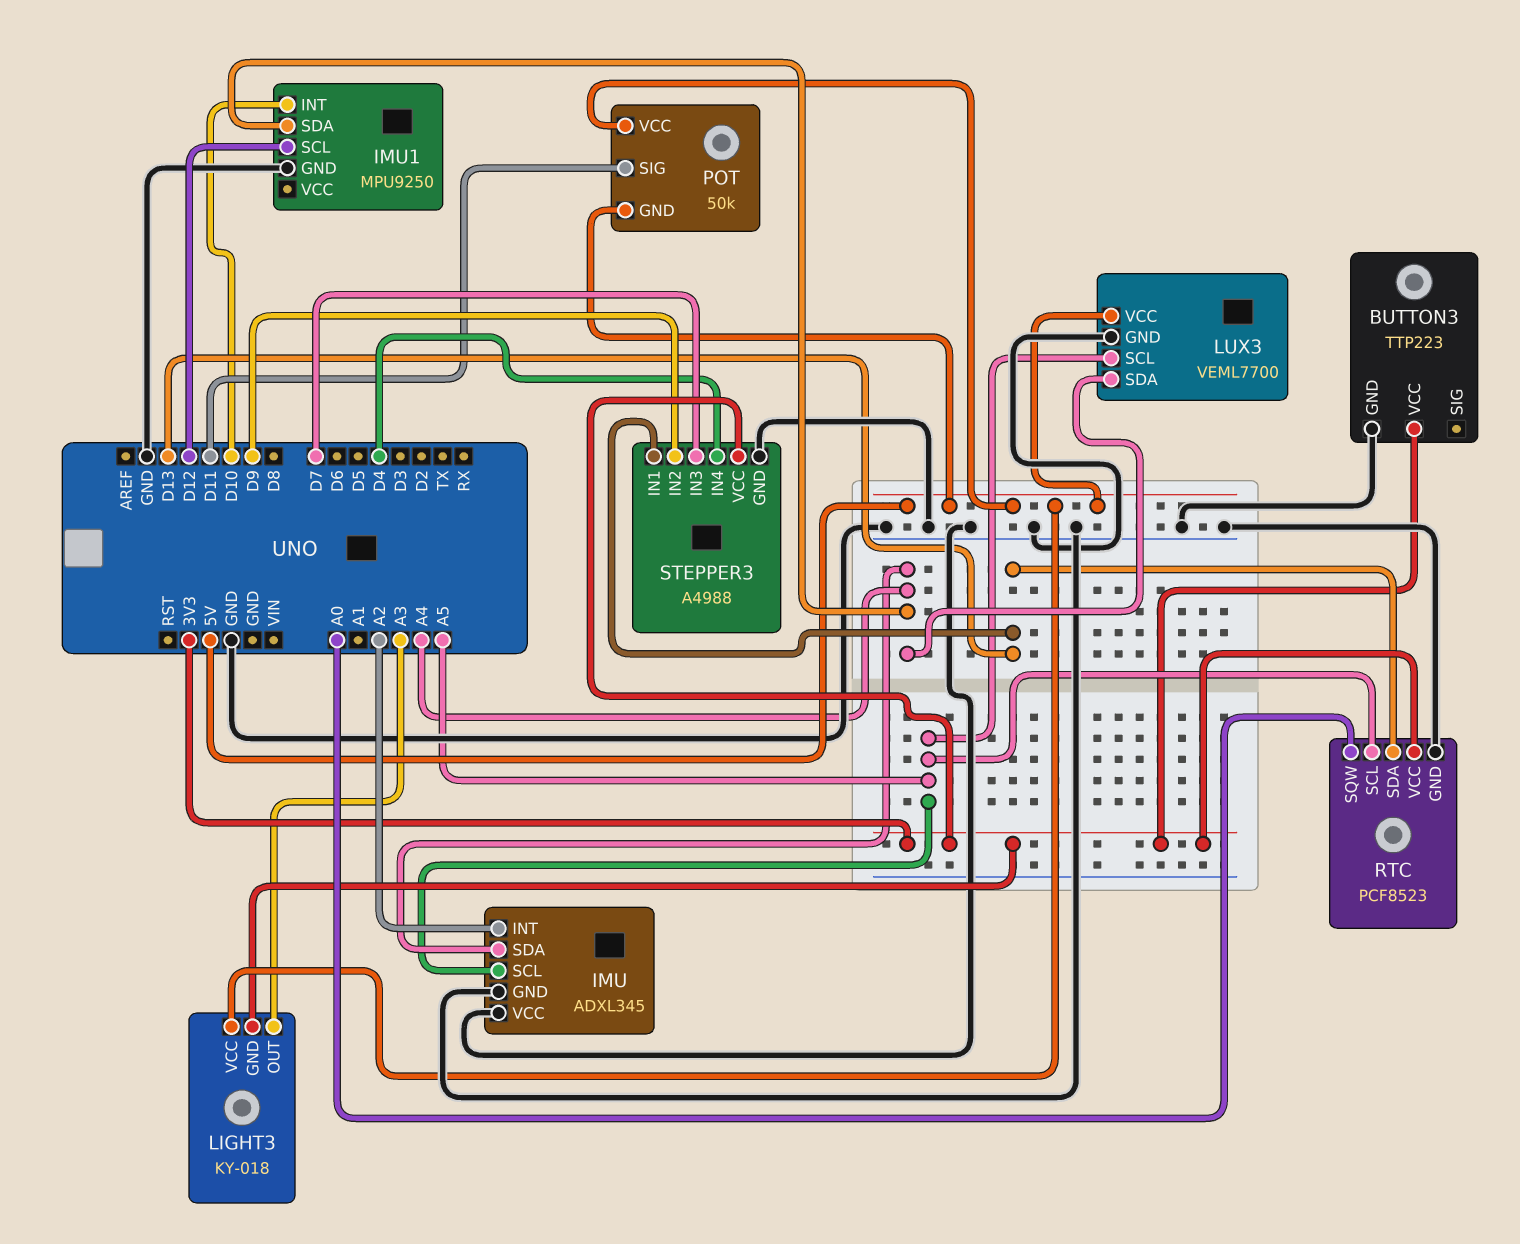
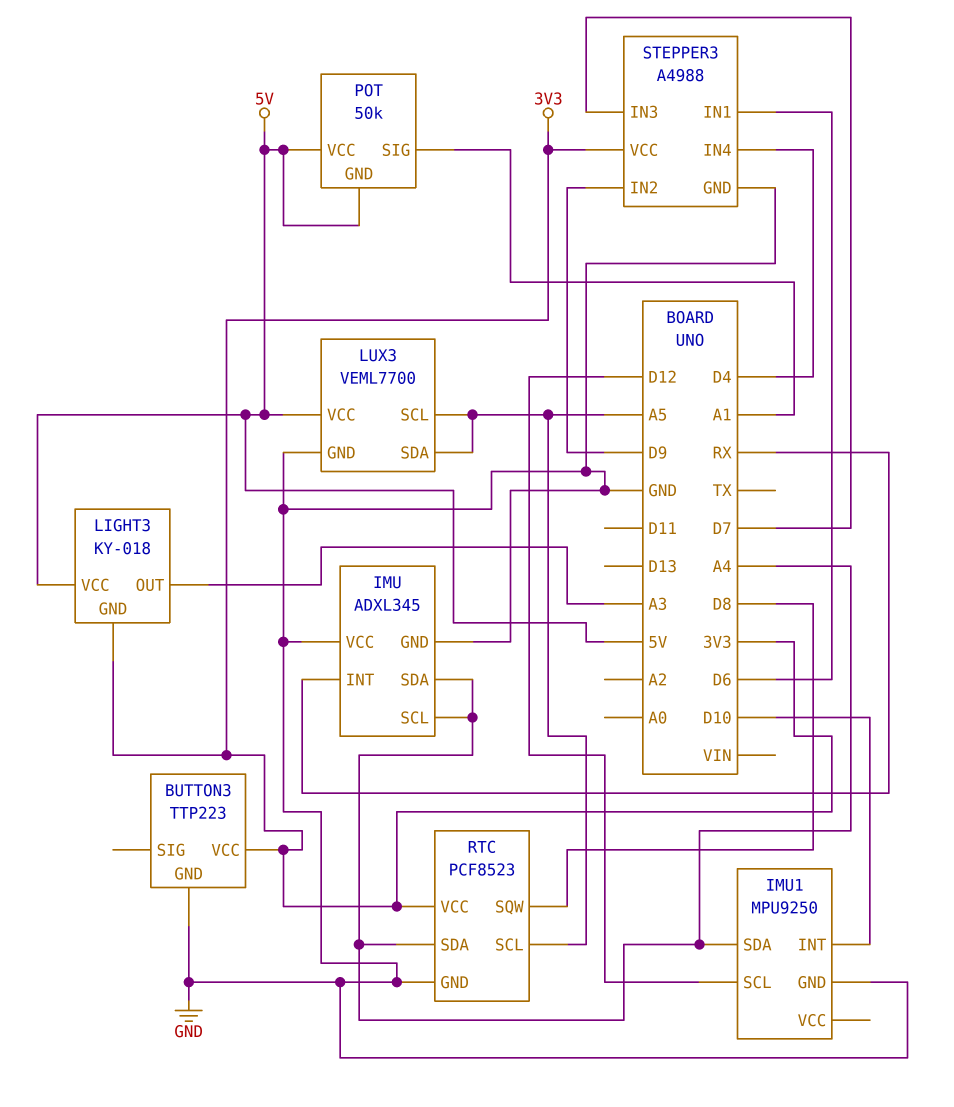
IMU pin INT: A2 -> RX
IMU pin SCL: A5 -> A4
LUX3 pin SDA: A4 -> A5
POT pin SIG: D11 -> A1
RTC pin SDA: D13 -> A4
RTC pin SQW: A0 -> D8
STEPPER3 pin IN1: D13 -> D6

